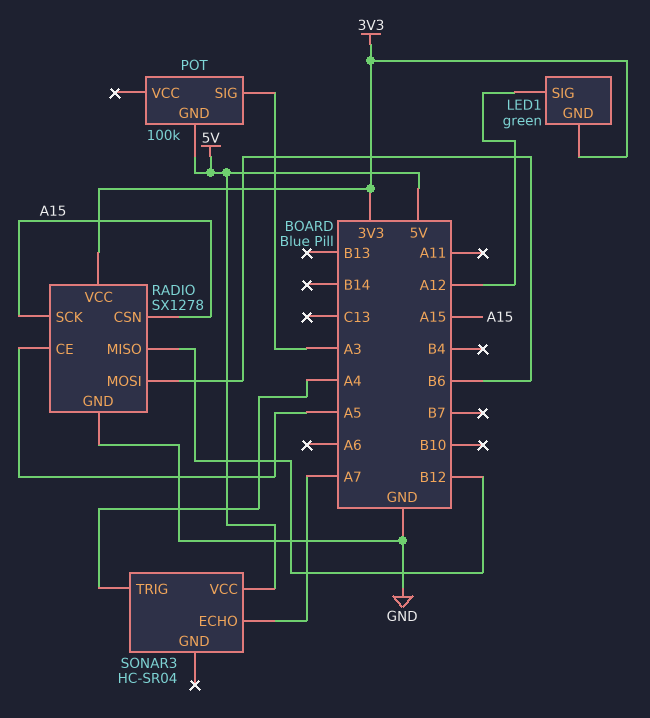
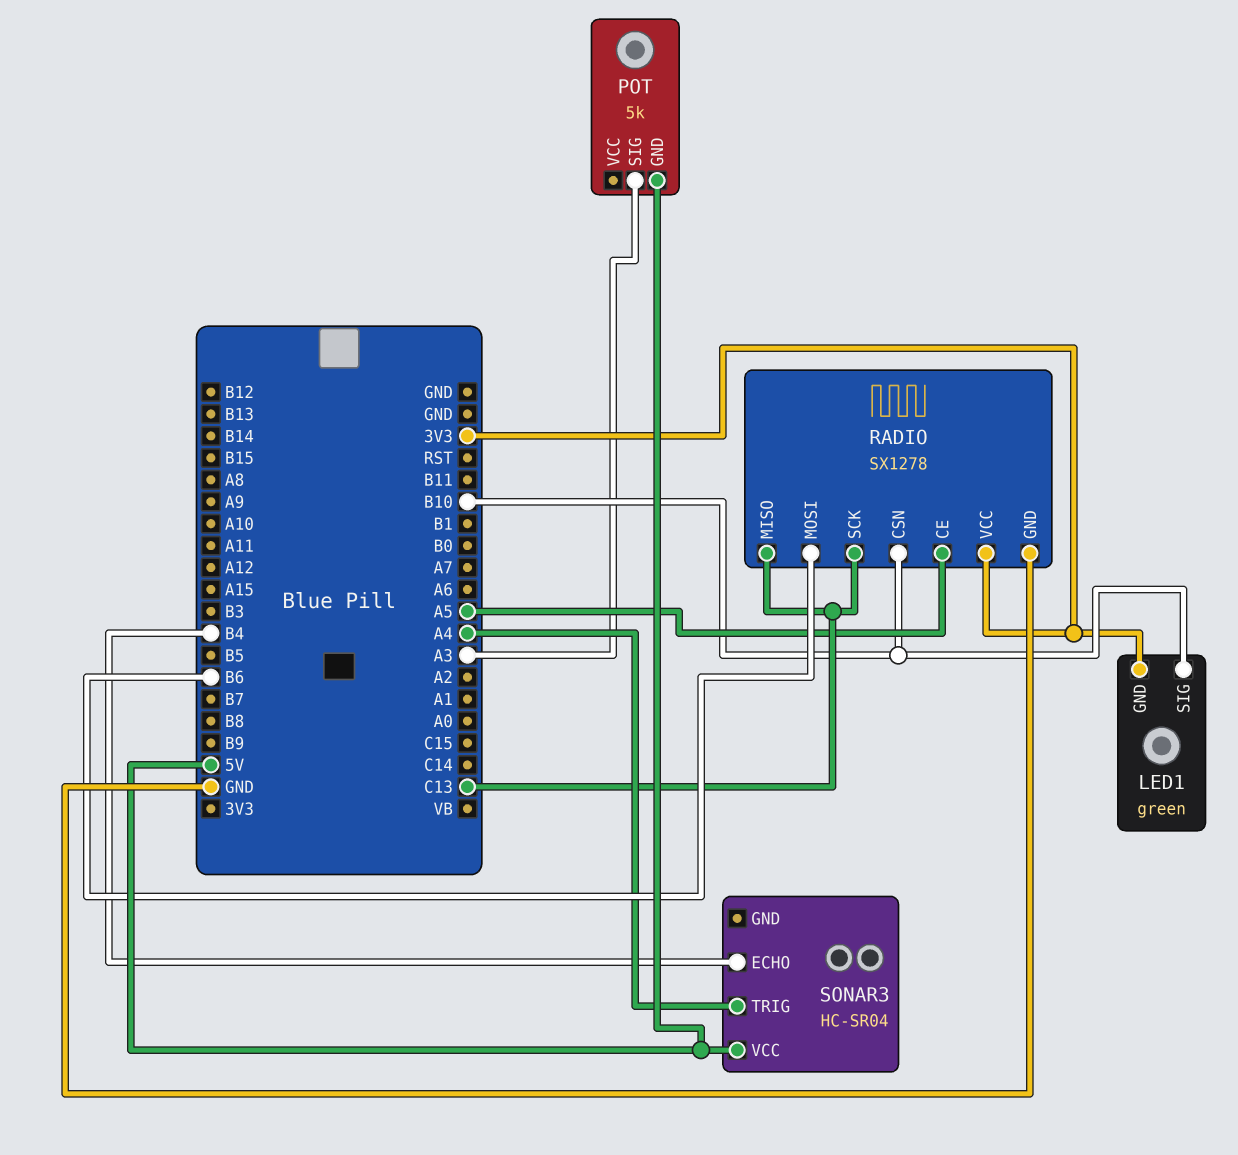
LED1 pin SIG: A12 -> B10
POT: 100k -> 5k
RADIO pin CSN: A15 -> B10
RADIO pin MISO: B12 -> C13
RADIO pin SCK: A15 -> C13
SONAR3 pin ECHO: A7 -> B4

